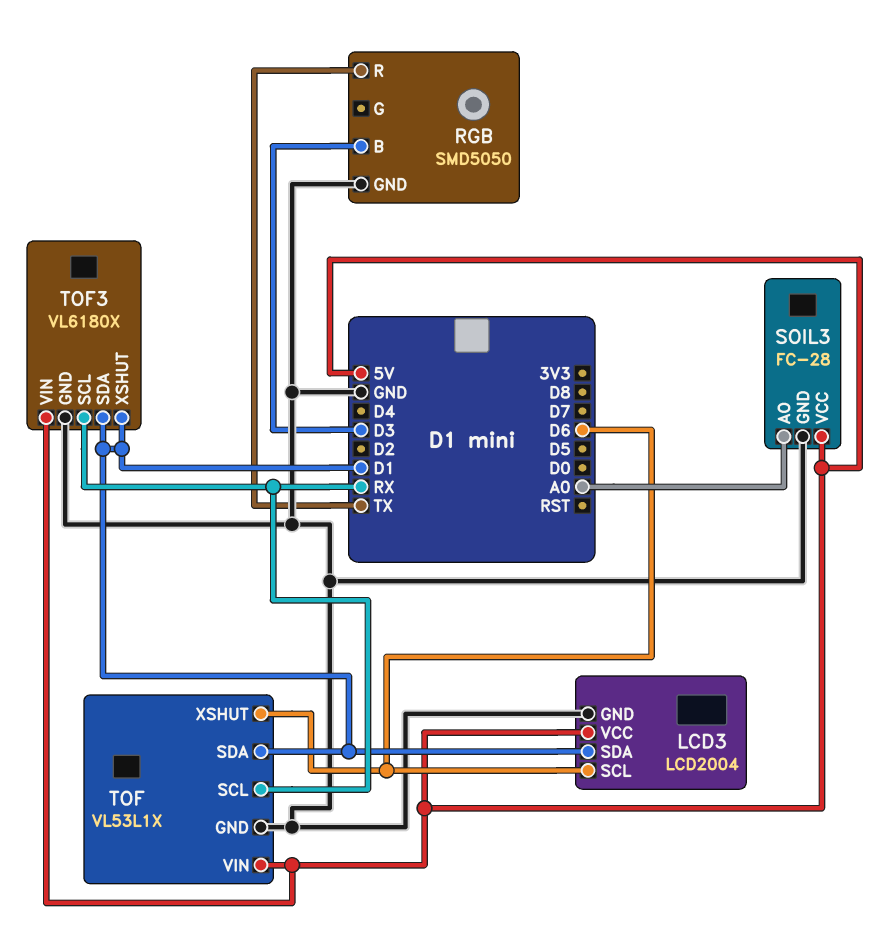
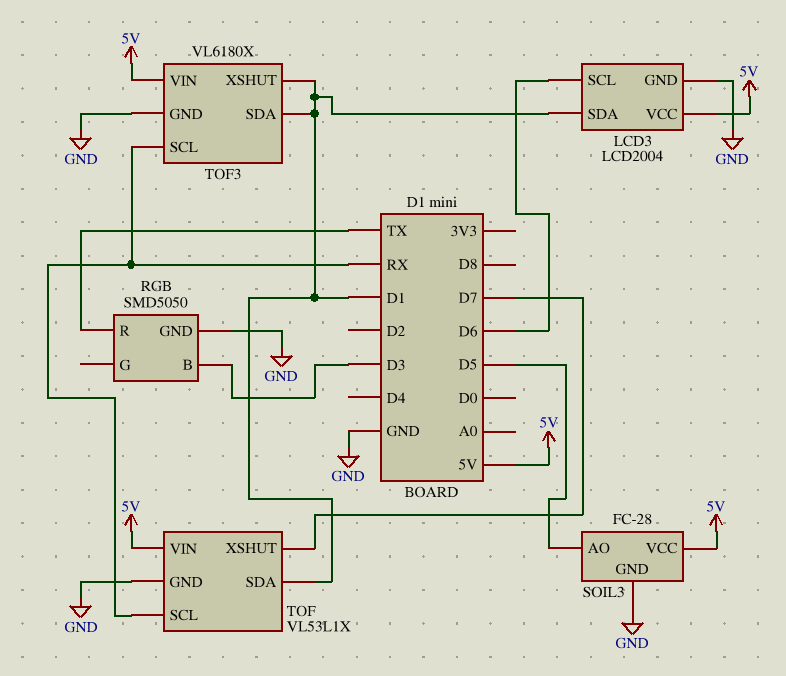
SOIL3 pin AO: A0 -> D5
TOF pin XSHUT: D6 -> D7

